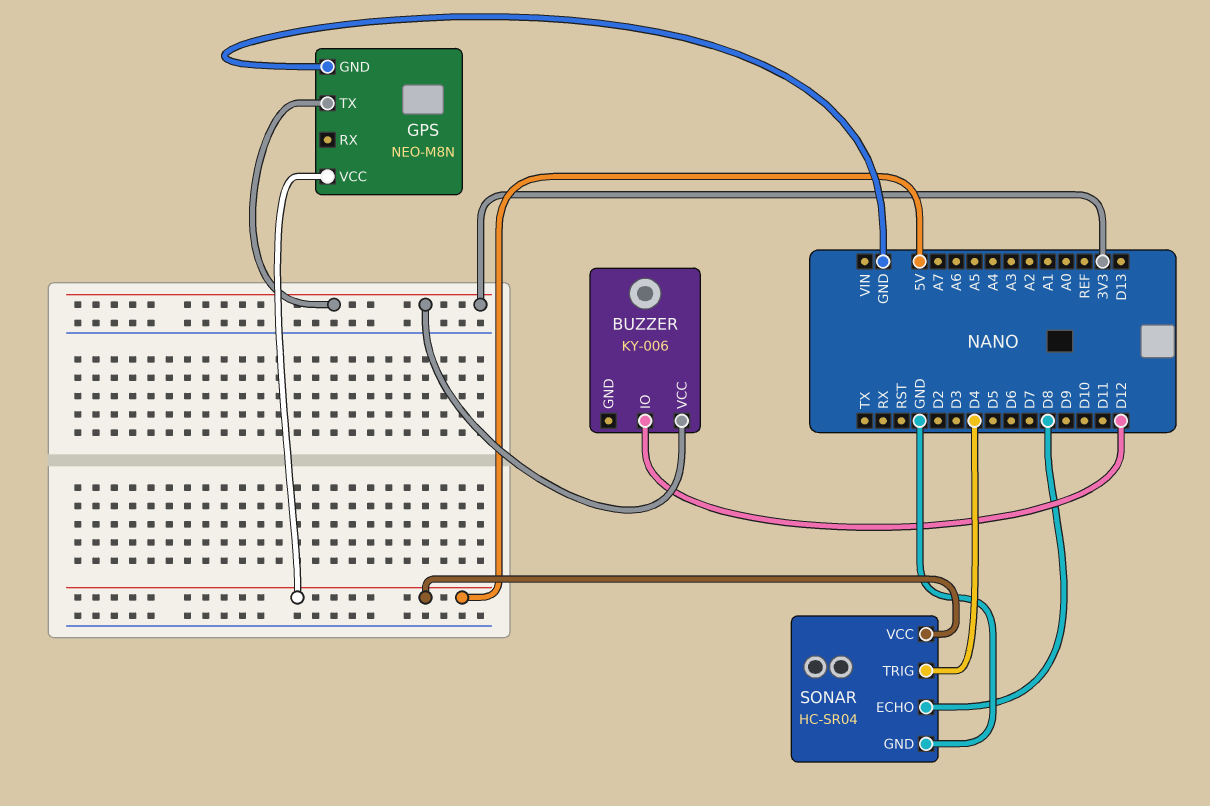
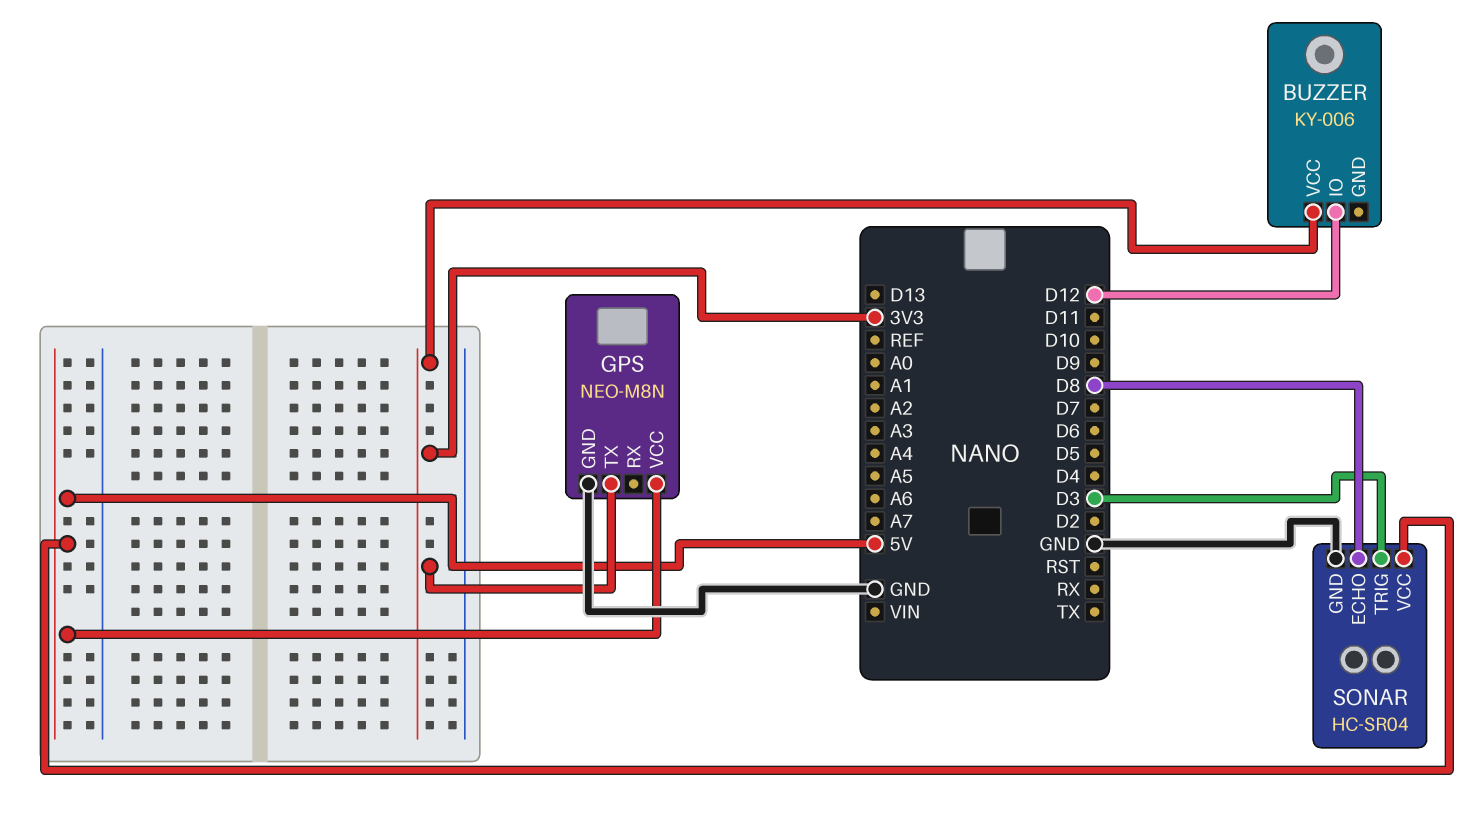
SONAR pin TRIG: D4 -> D3

